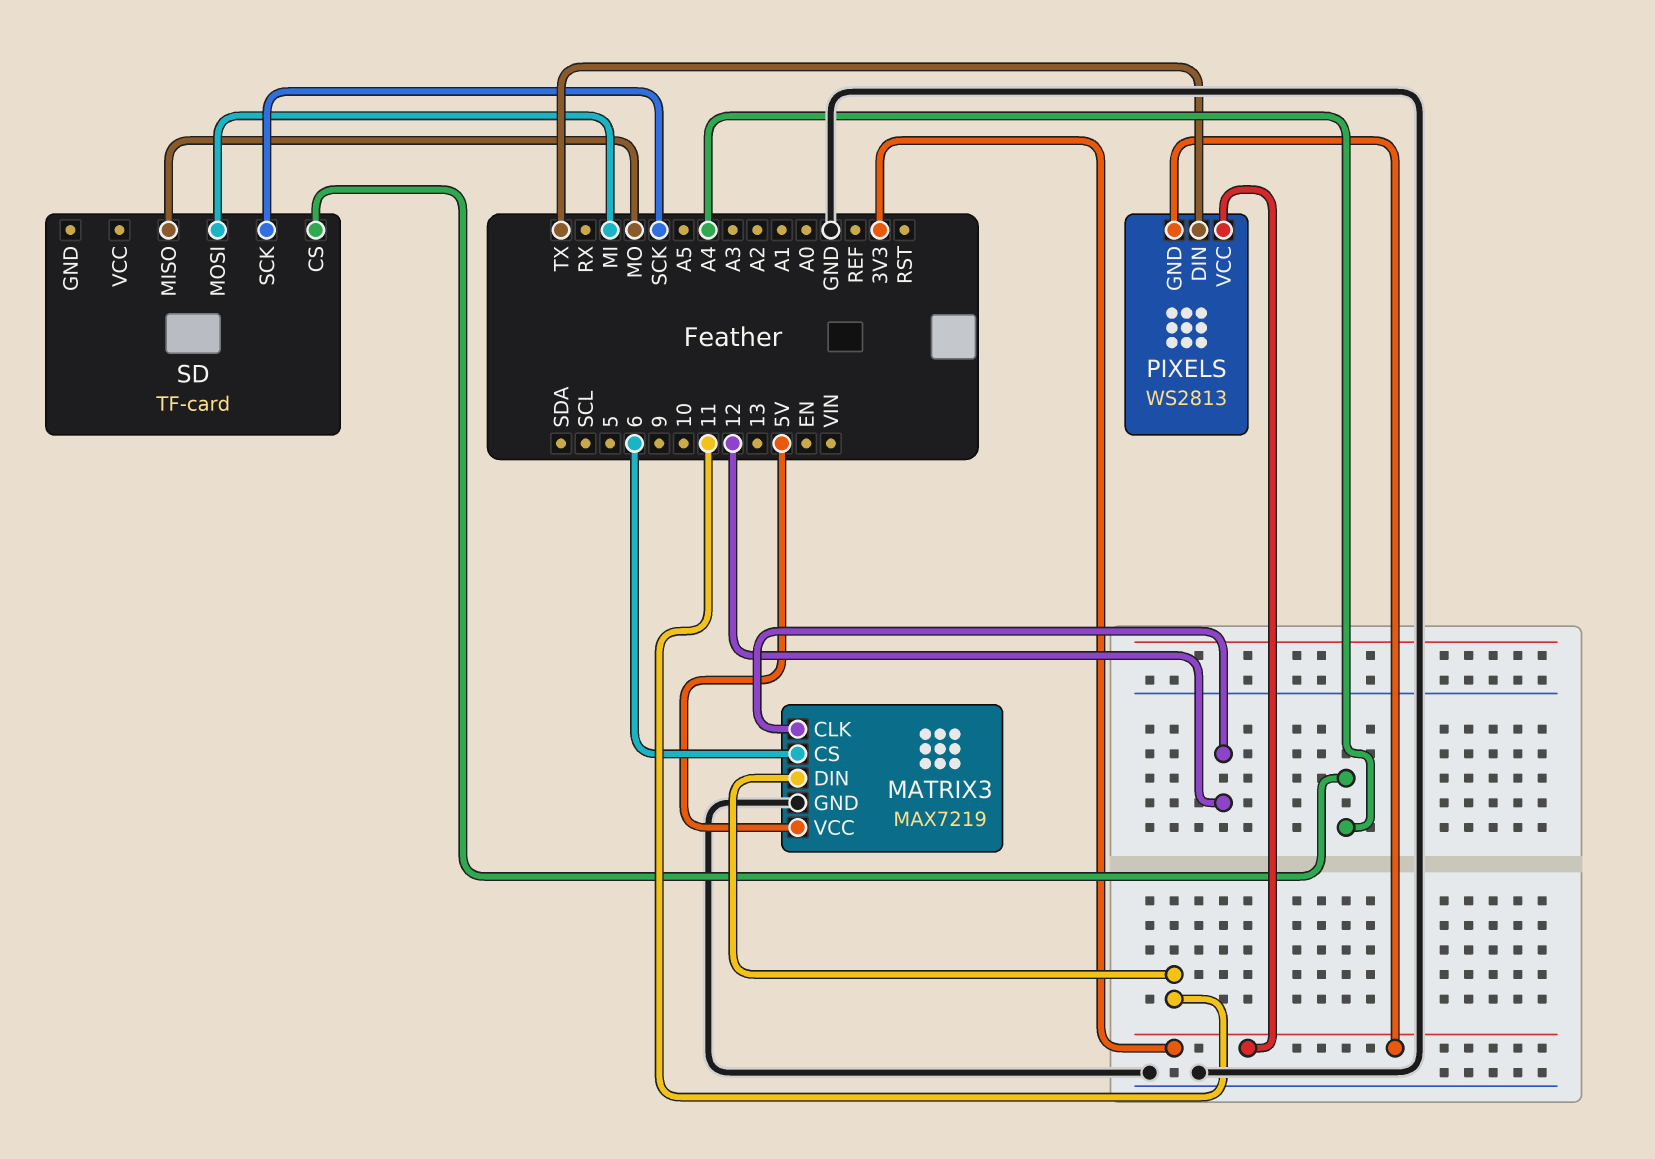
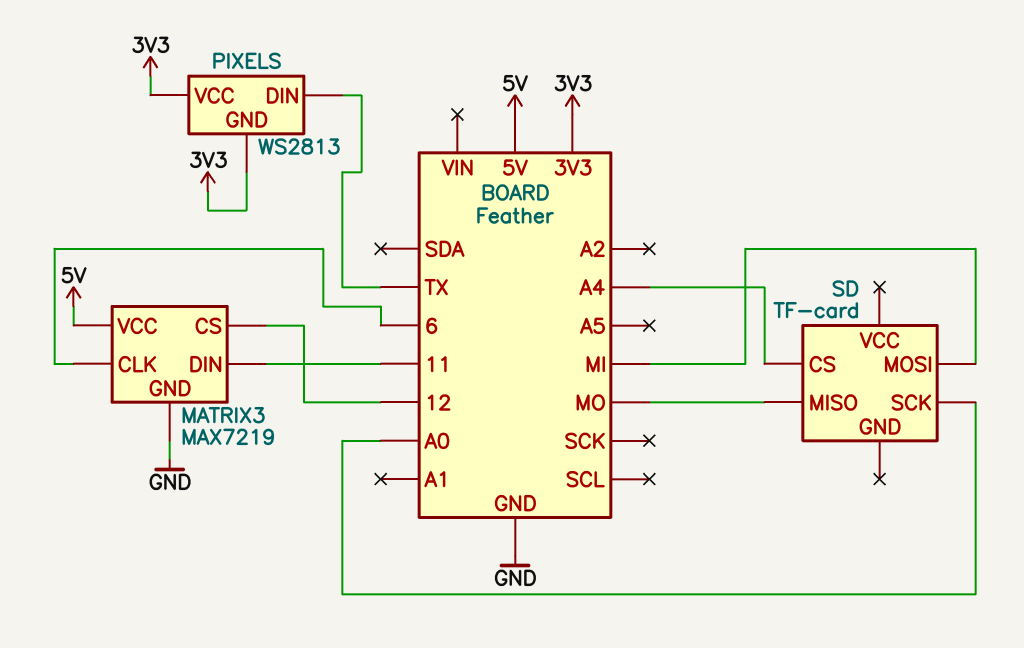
MATRIX3 pin CLK: 12 -> 6
MATRIX3 pin CS: 6 -> 12
SD pin SCK: SCK -> A0

